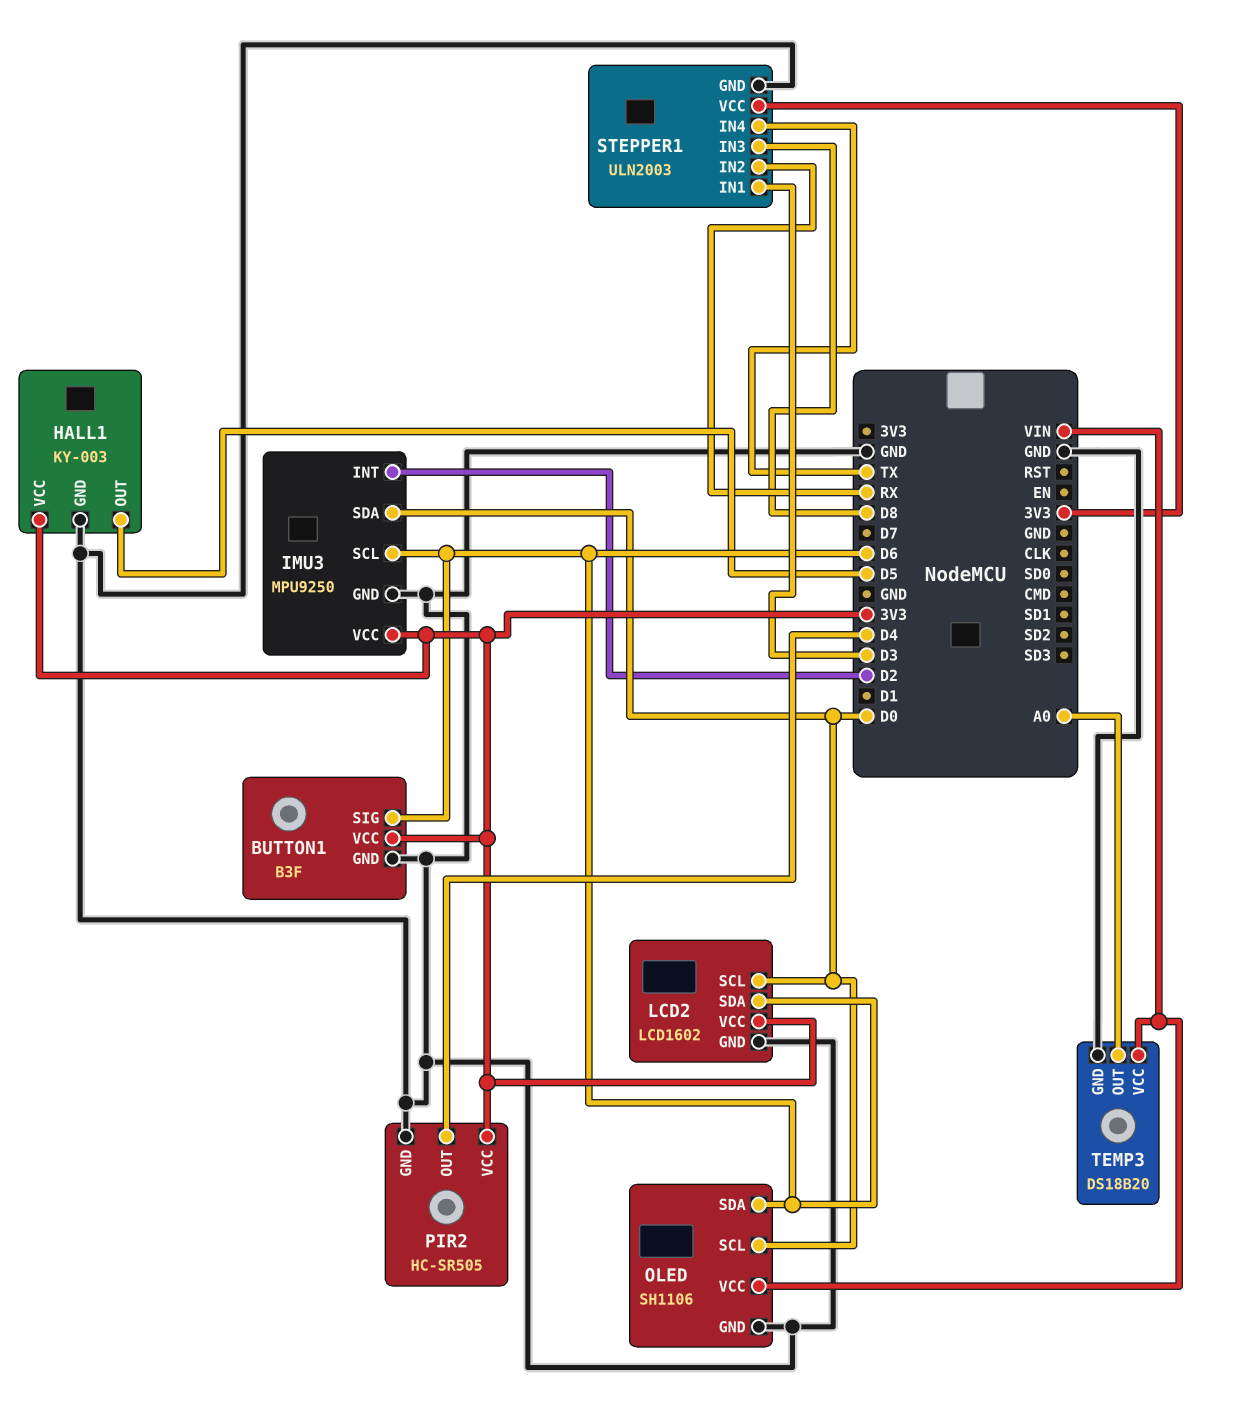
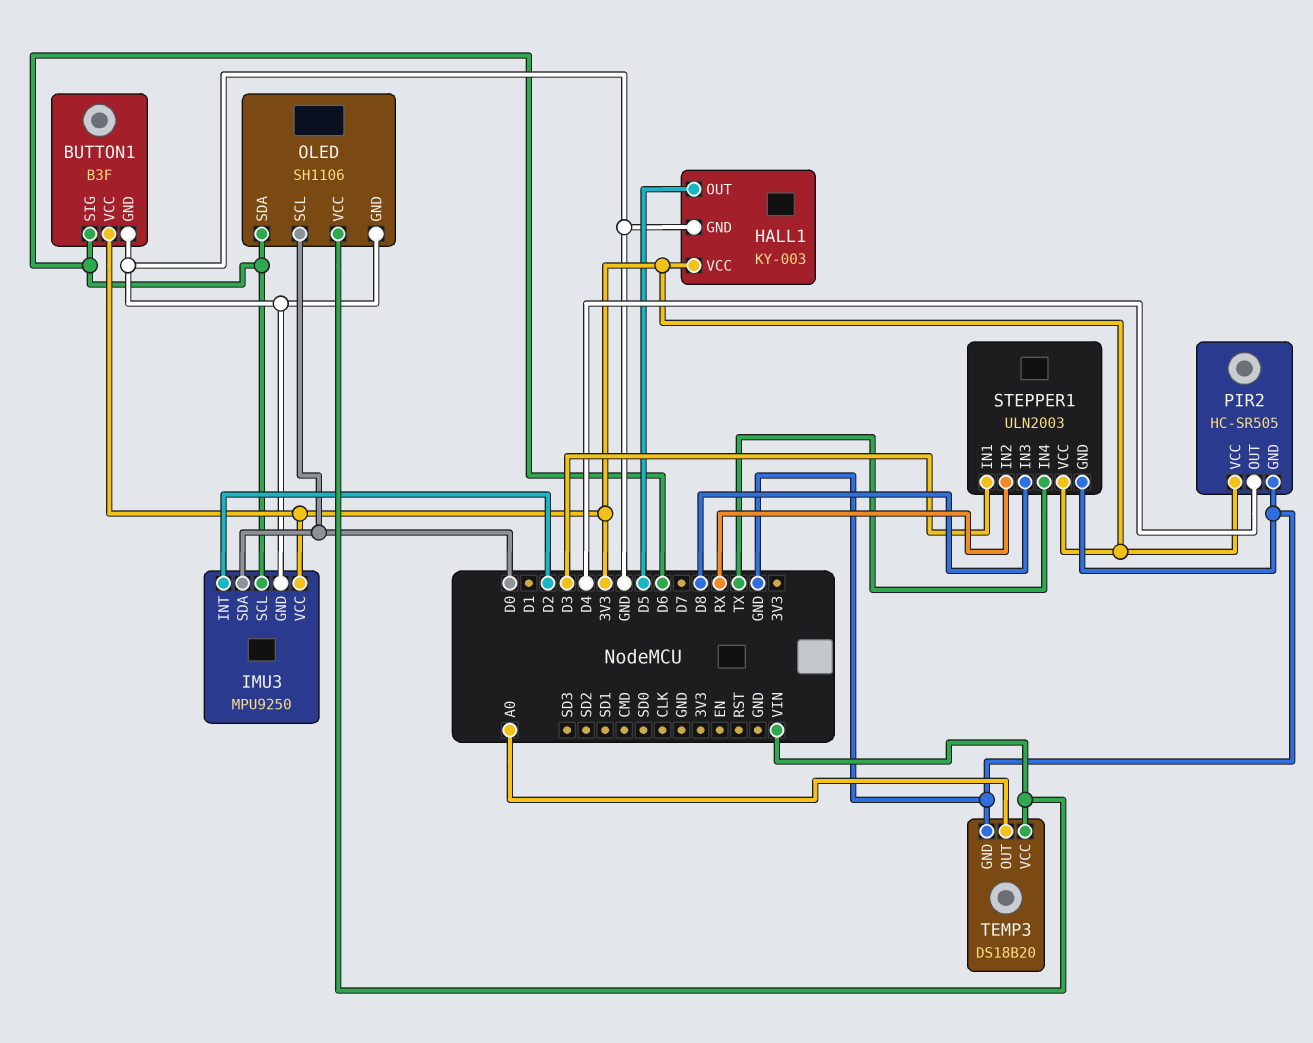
LCD2: LCD1602 -> none
LCD2 pin GND: GND -> none
LCD2 pin SCL: D0 -> none
LCD2 pin SDA: D6 -> none
LCD2 pin VCC: 3V3 -> none

